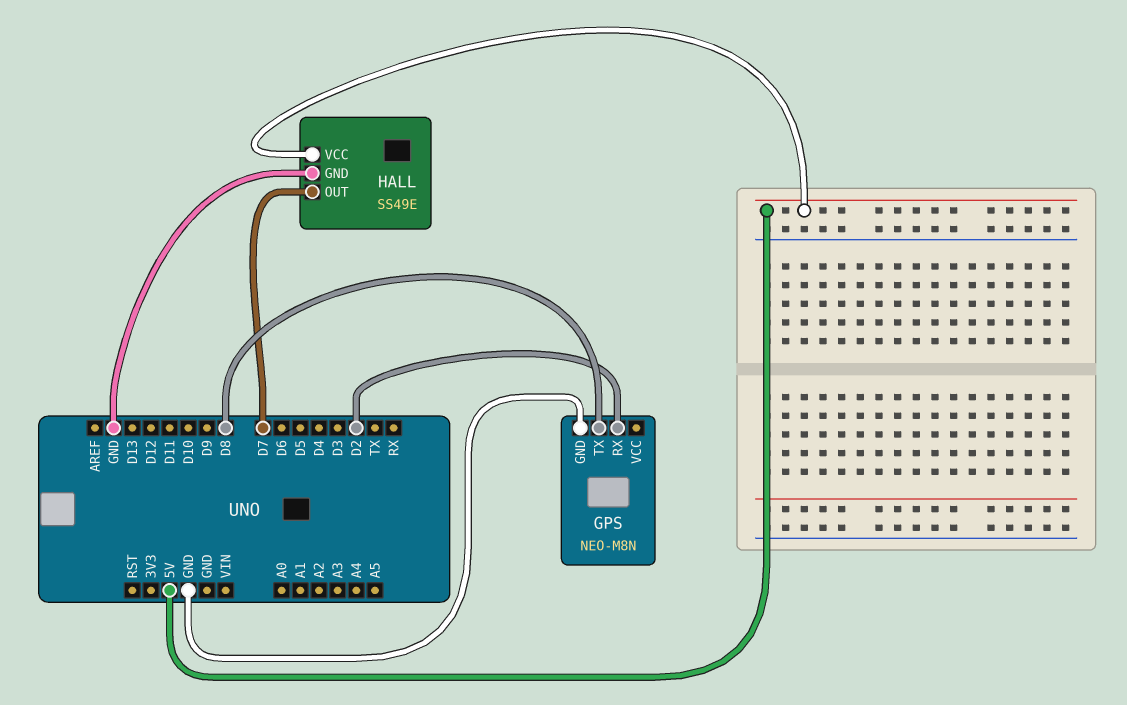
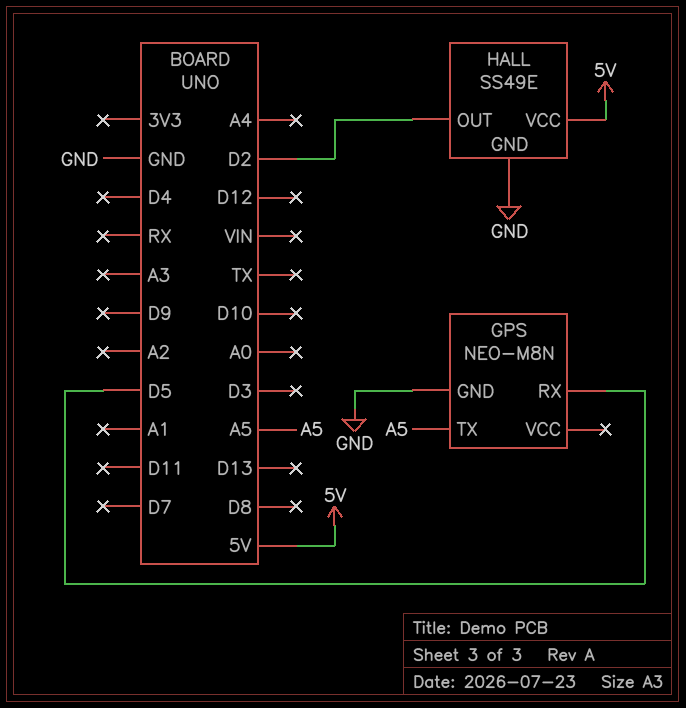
GPS pin RX: D2 -> D5
GPS pin TX: D8 -> A5
HALL pin OUT: D7 -> D2

